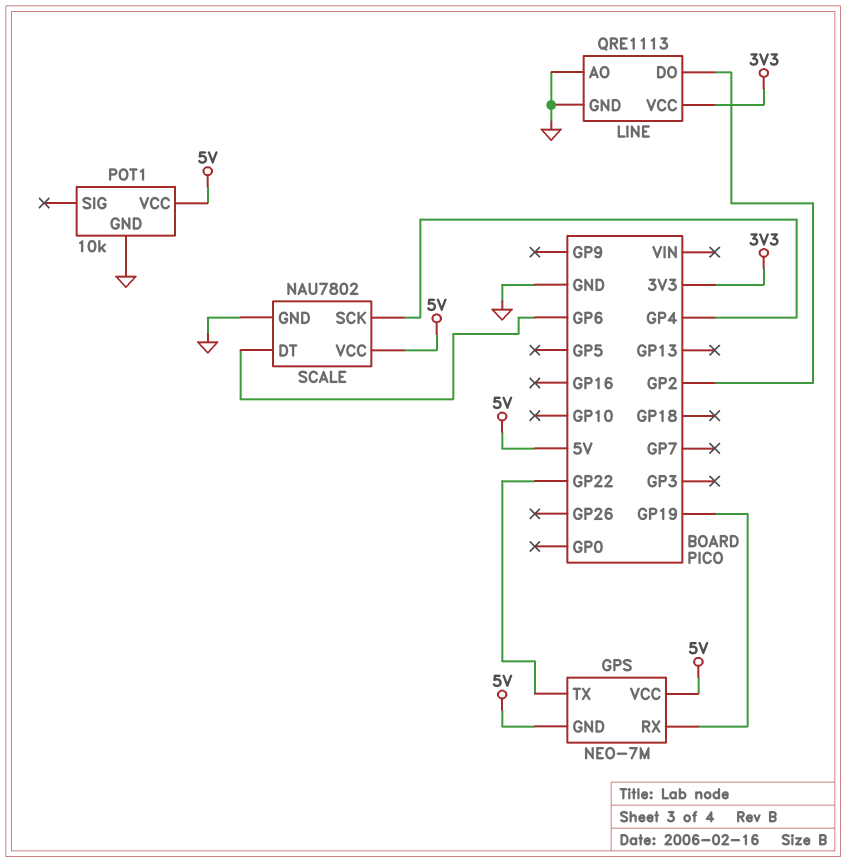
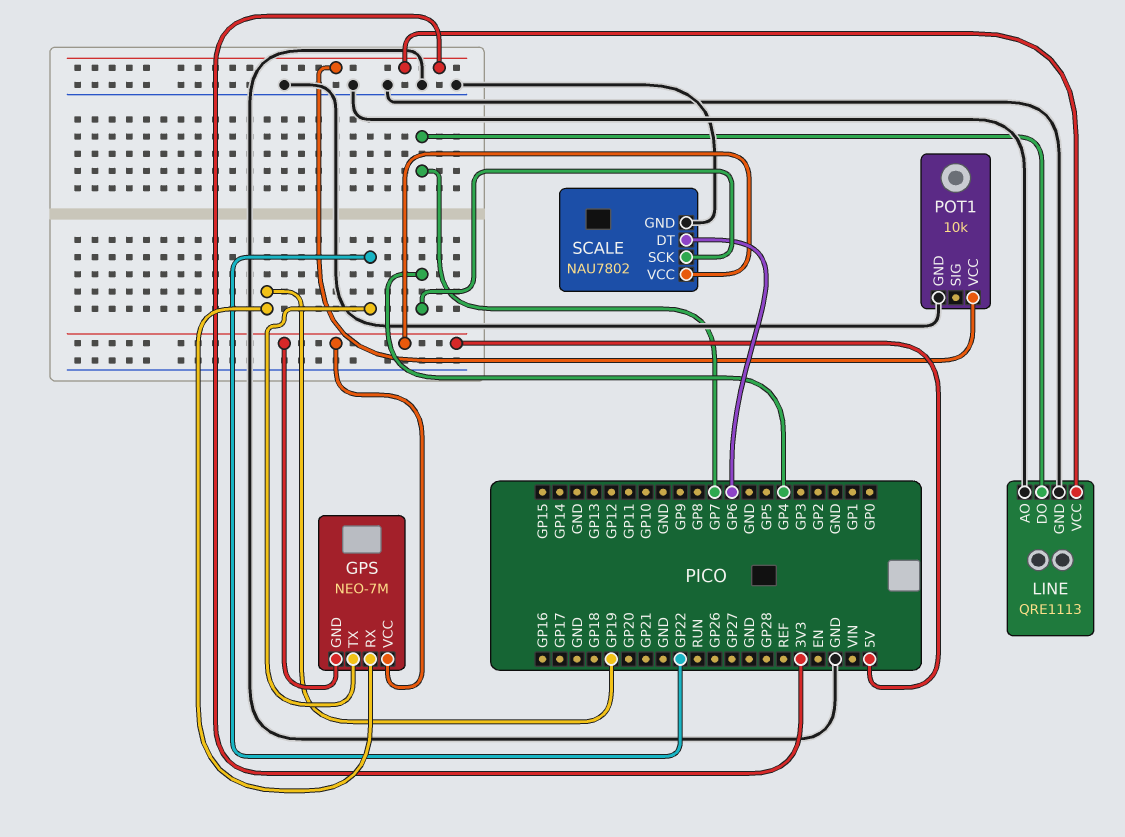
LINE pin DO: GP2 -> GP7
POT1 pin VCC: 5V -> 3V3

